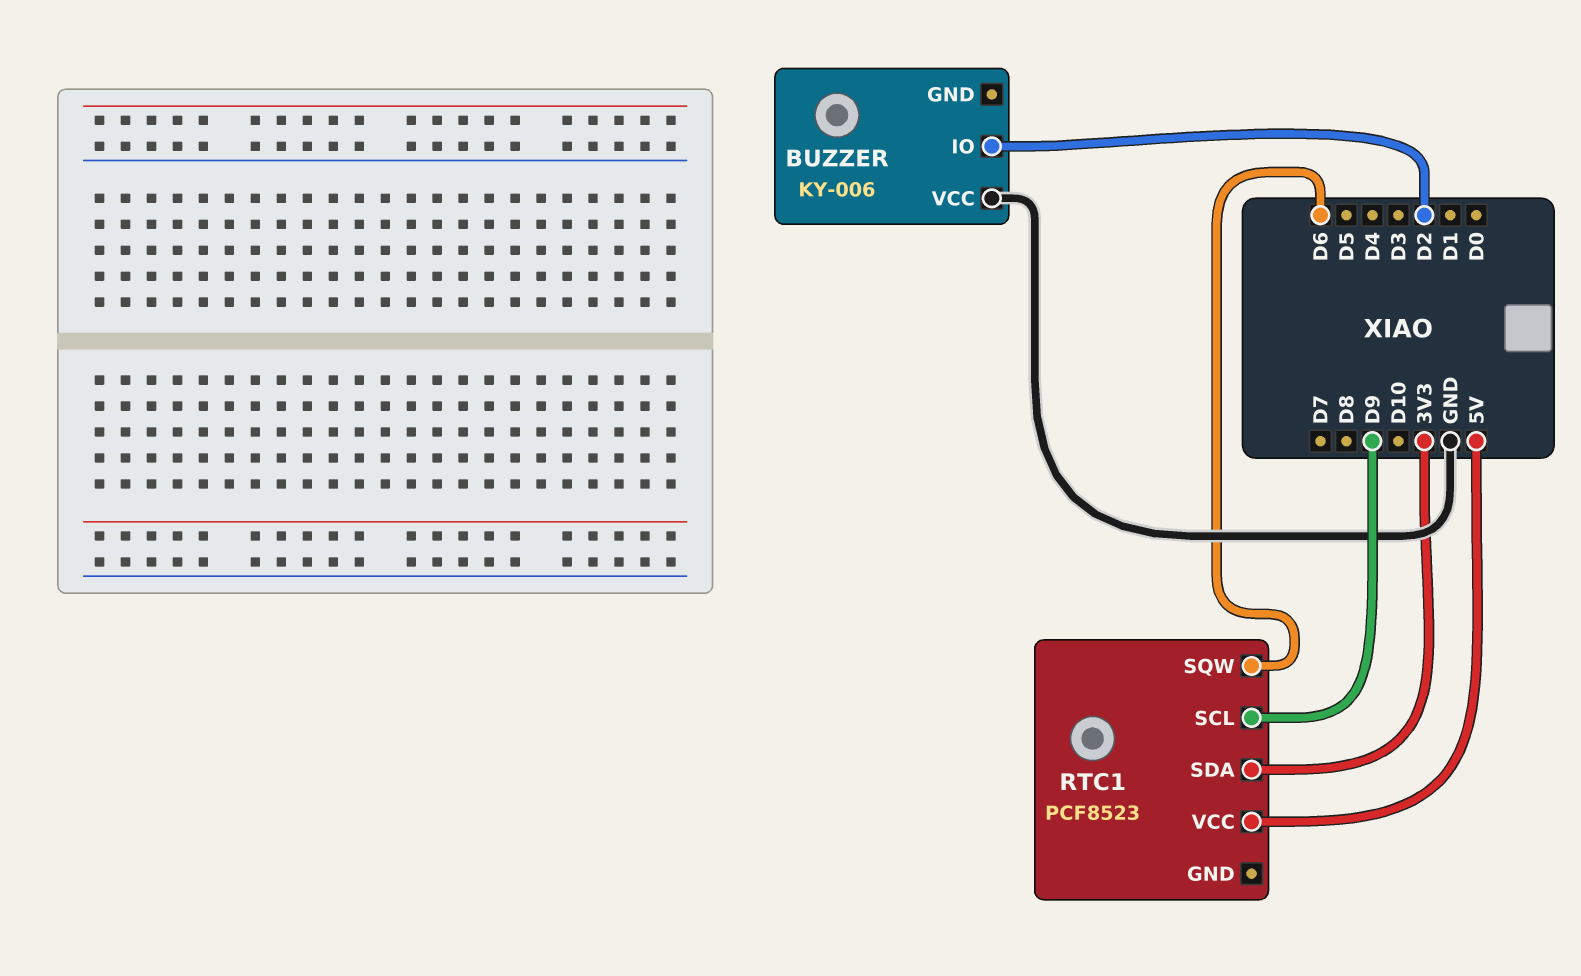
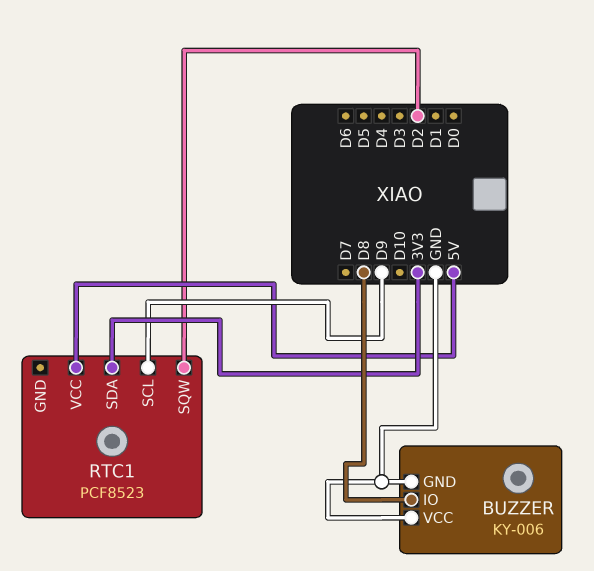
BUZZER pin GND: none -> GND
BUZZER pin IO: D2 -> D8
RTC1 pin SQW: D6 -> D2

